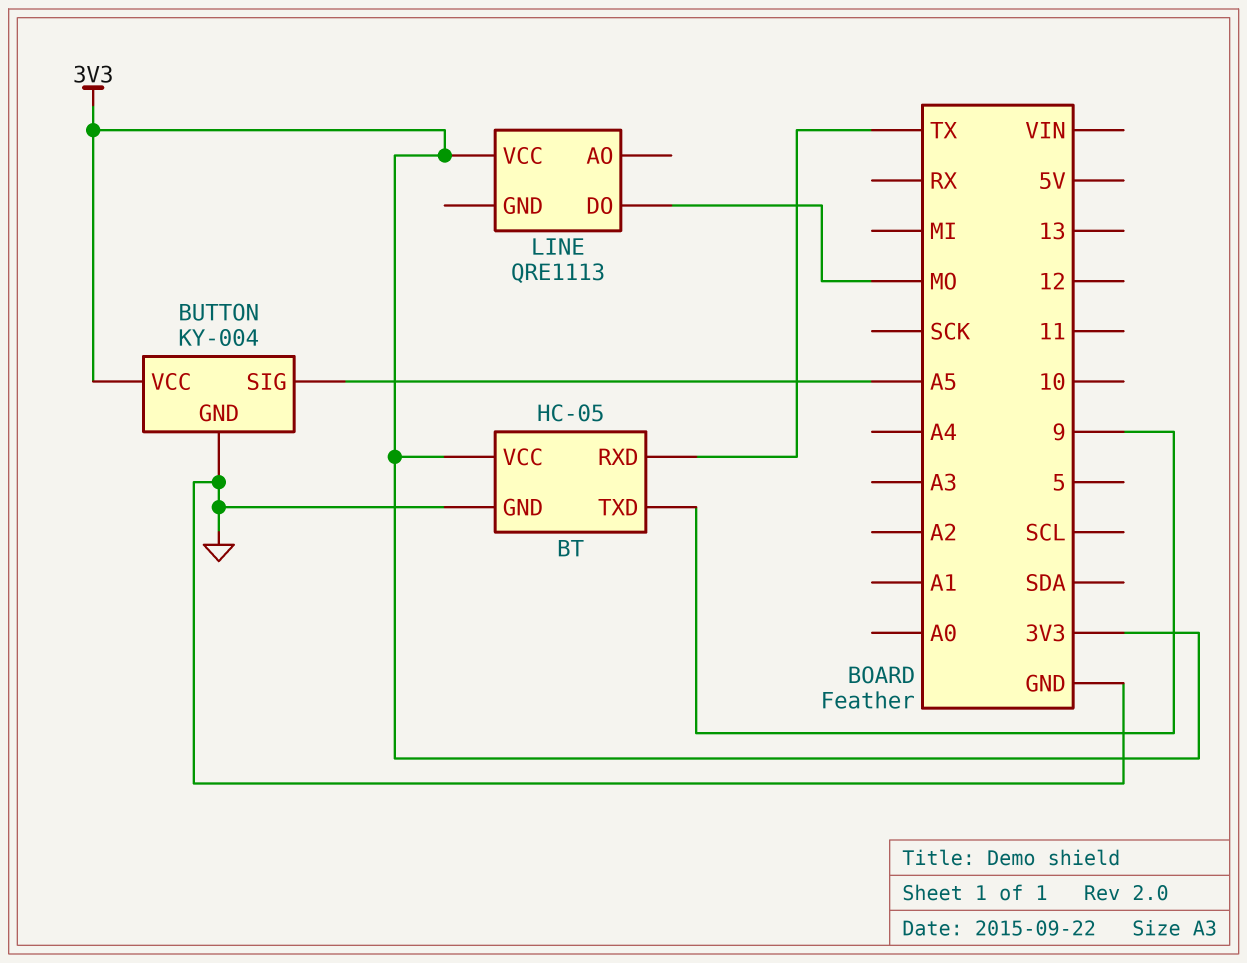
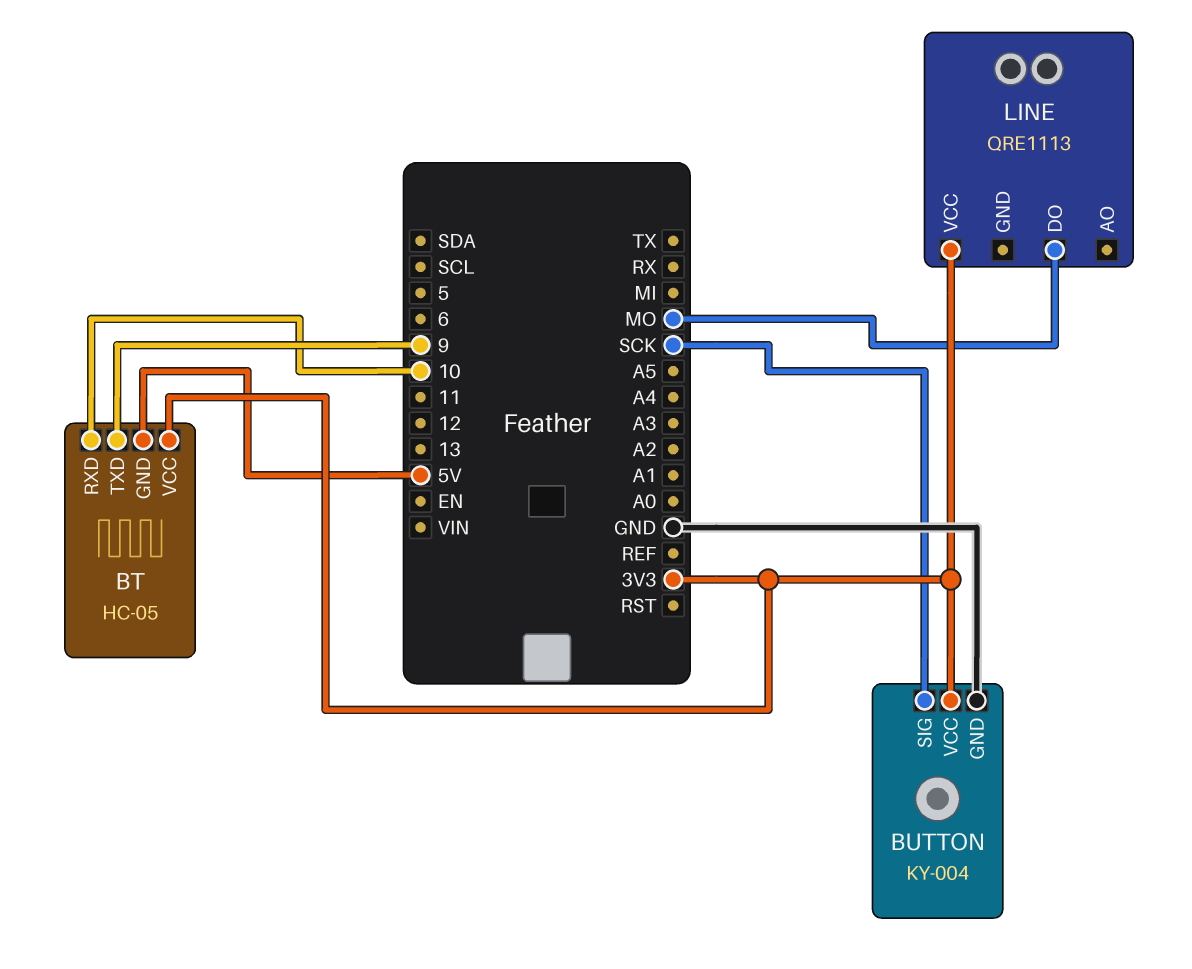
BT pin GND: GND -> 5V
BT pin RXD: TX -> 10
BUTTON pin SIG: A5 -> SCK

